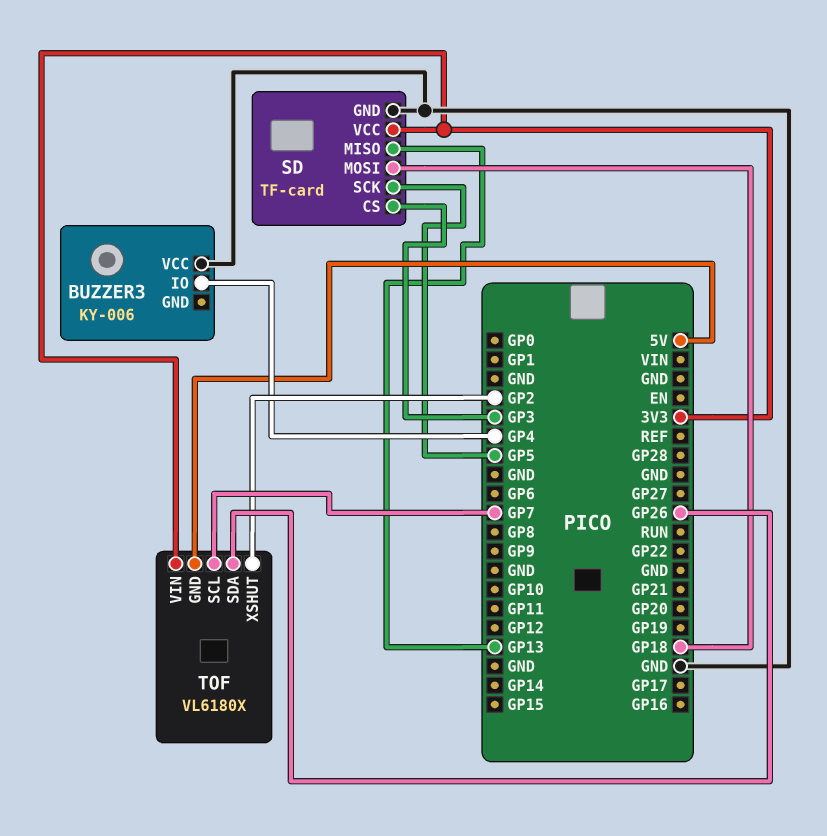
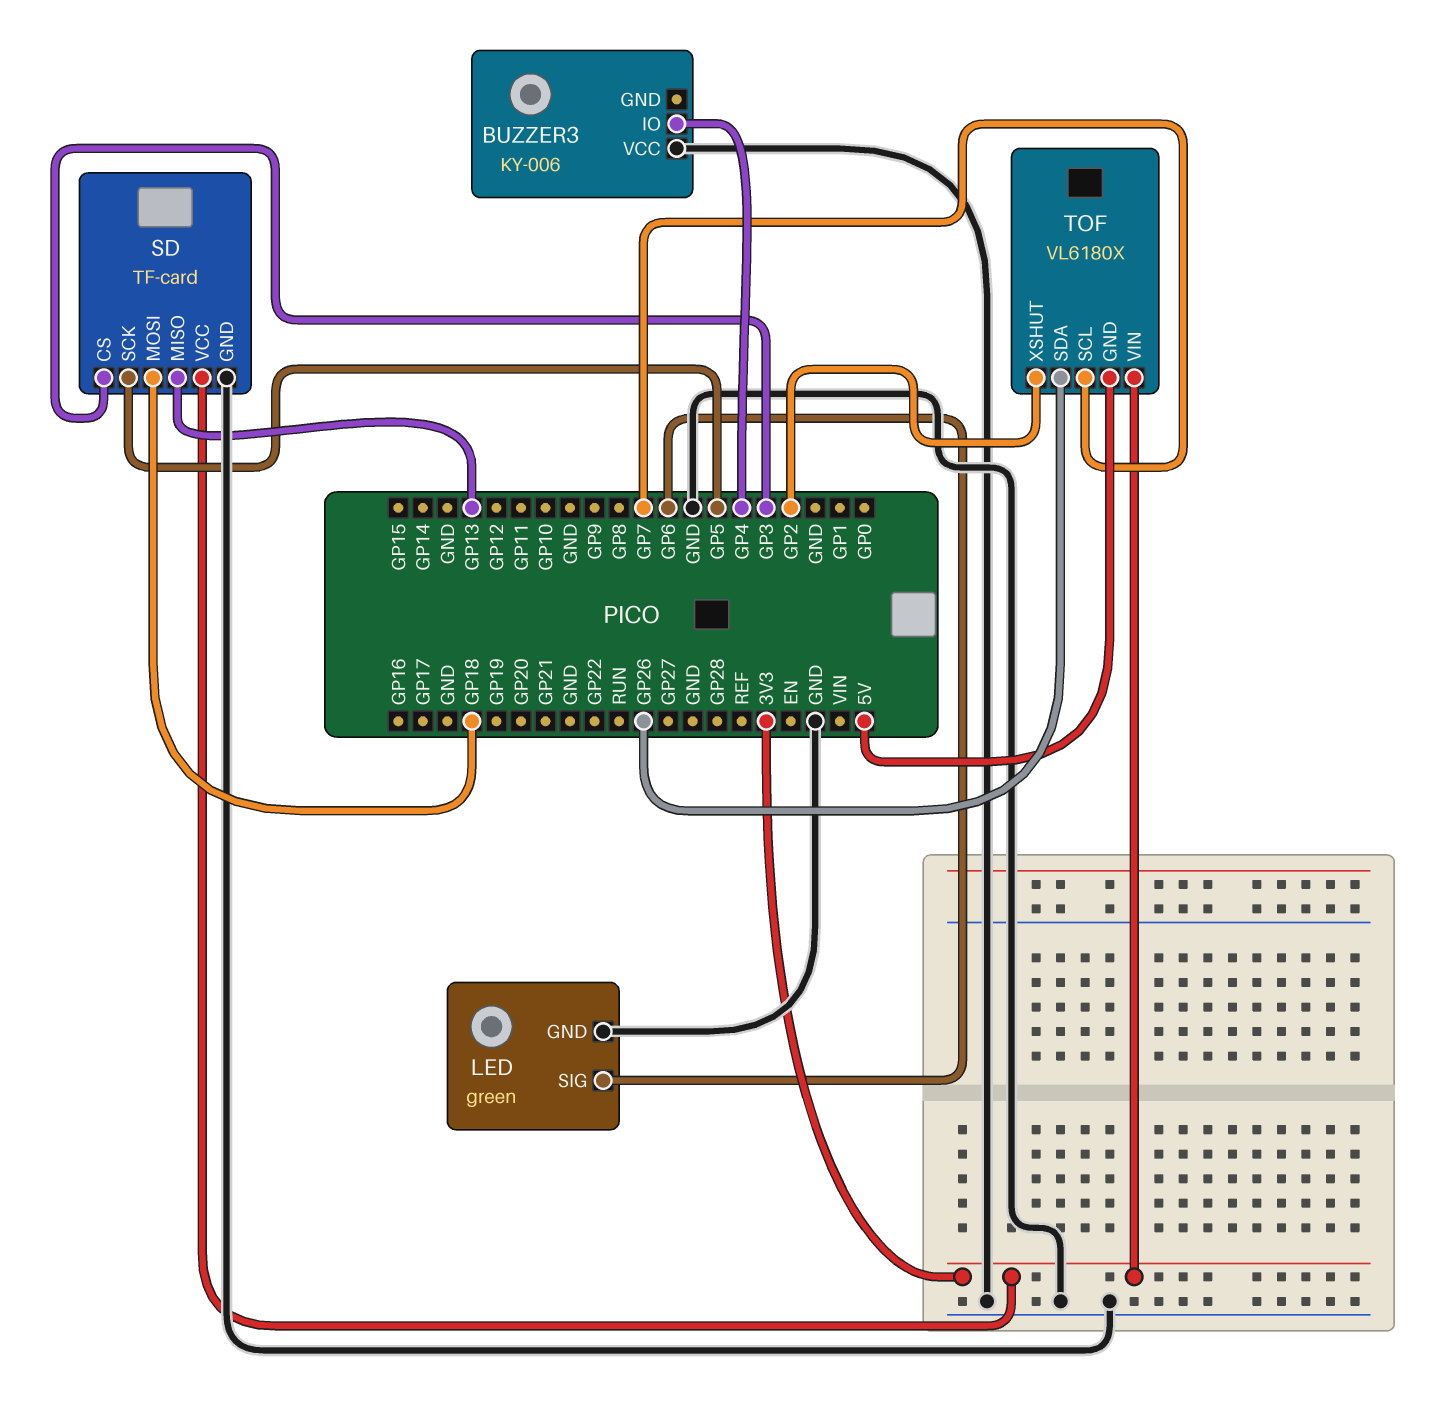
LED: none -> green
LED pin GND: none -> GND
LED pin SIG: none -> GP6

